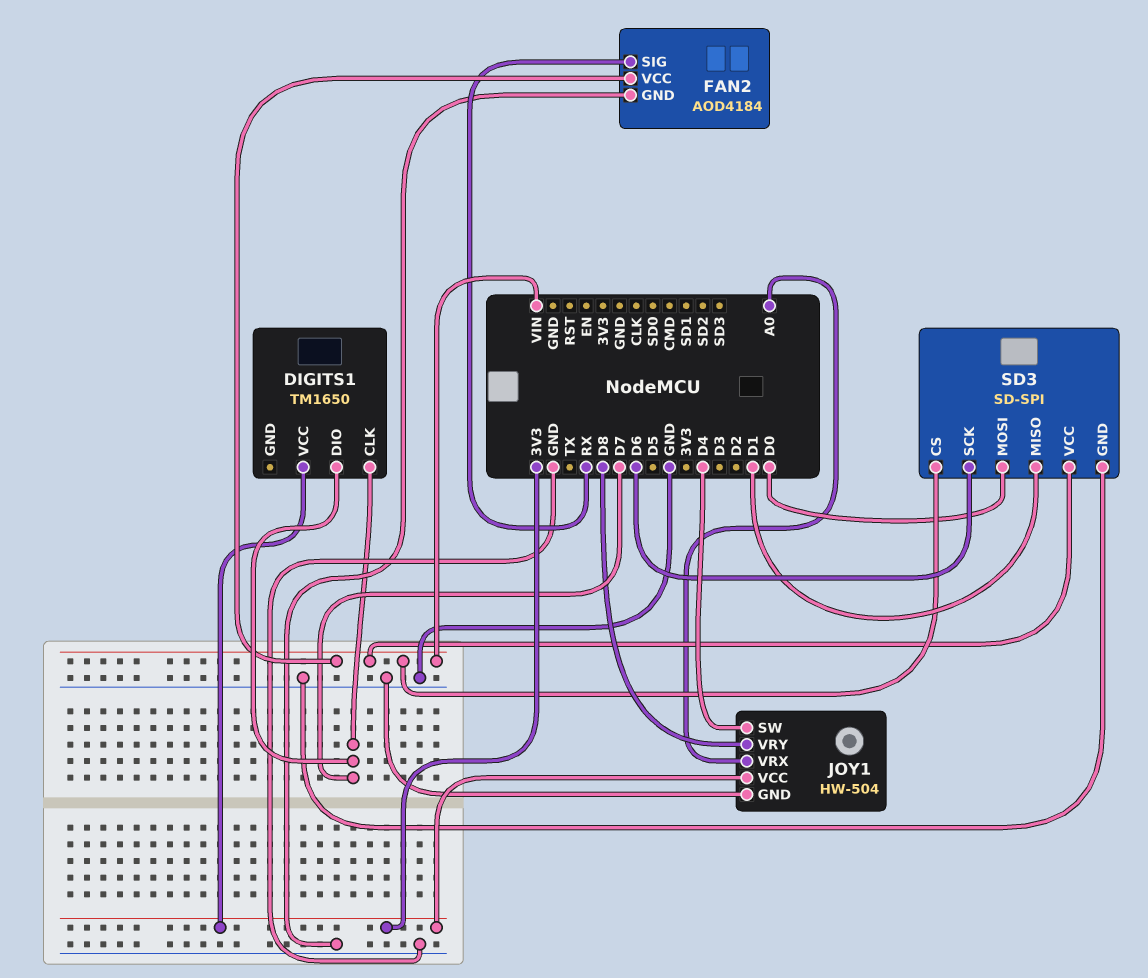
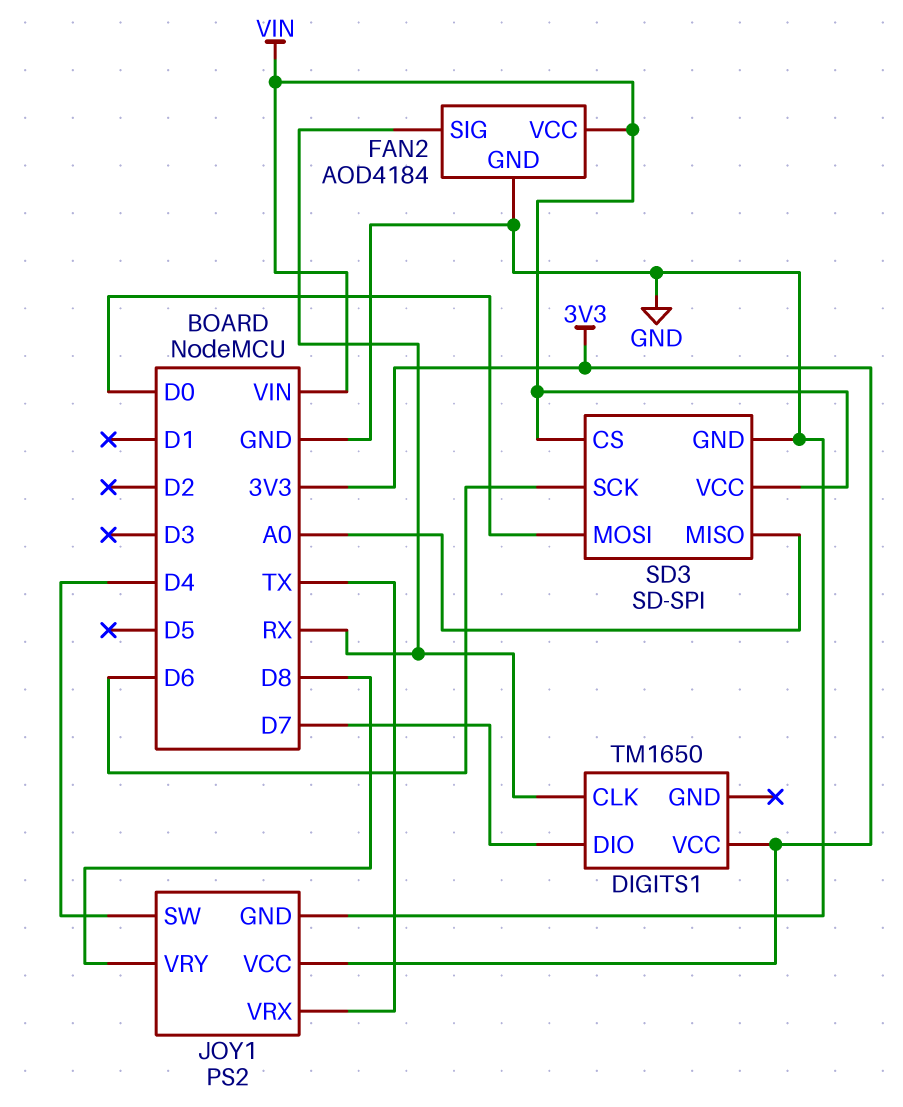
DIGITS1 pin CLK: D7 -> RX
JOY1: HW-504 -> PS2
JOY1 pin VRX: A0 -> TX
SD3 pin MISO: D1 -> A0

